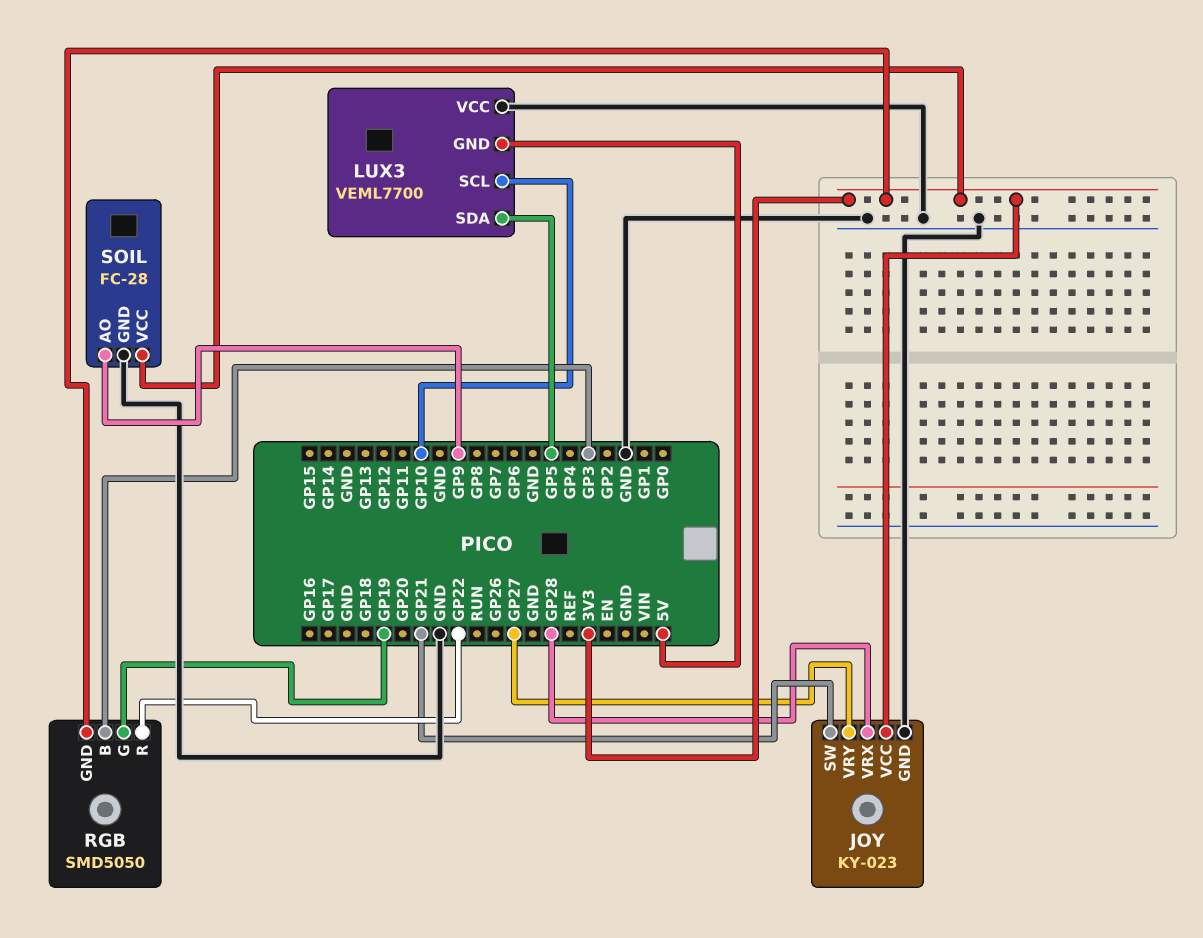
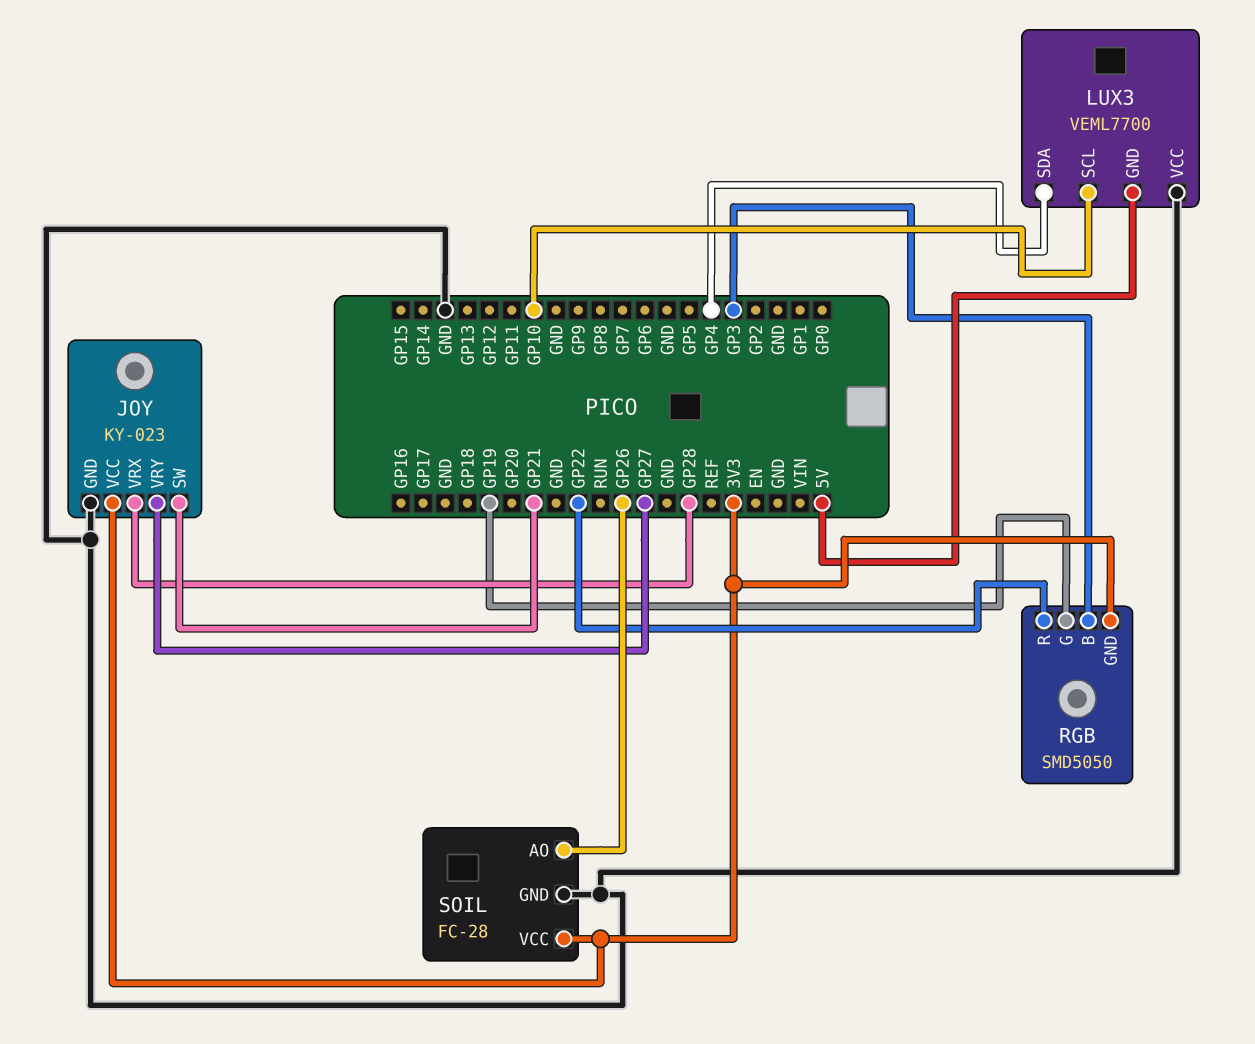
LUX3 pin SDA: GP5 -> GP4
SOIL pin AO: GP9 -> GP26

